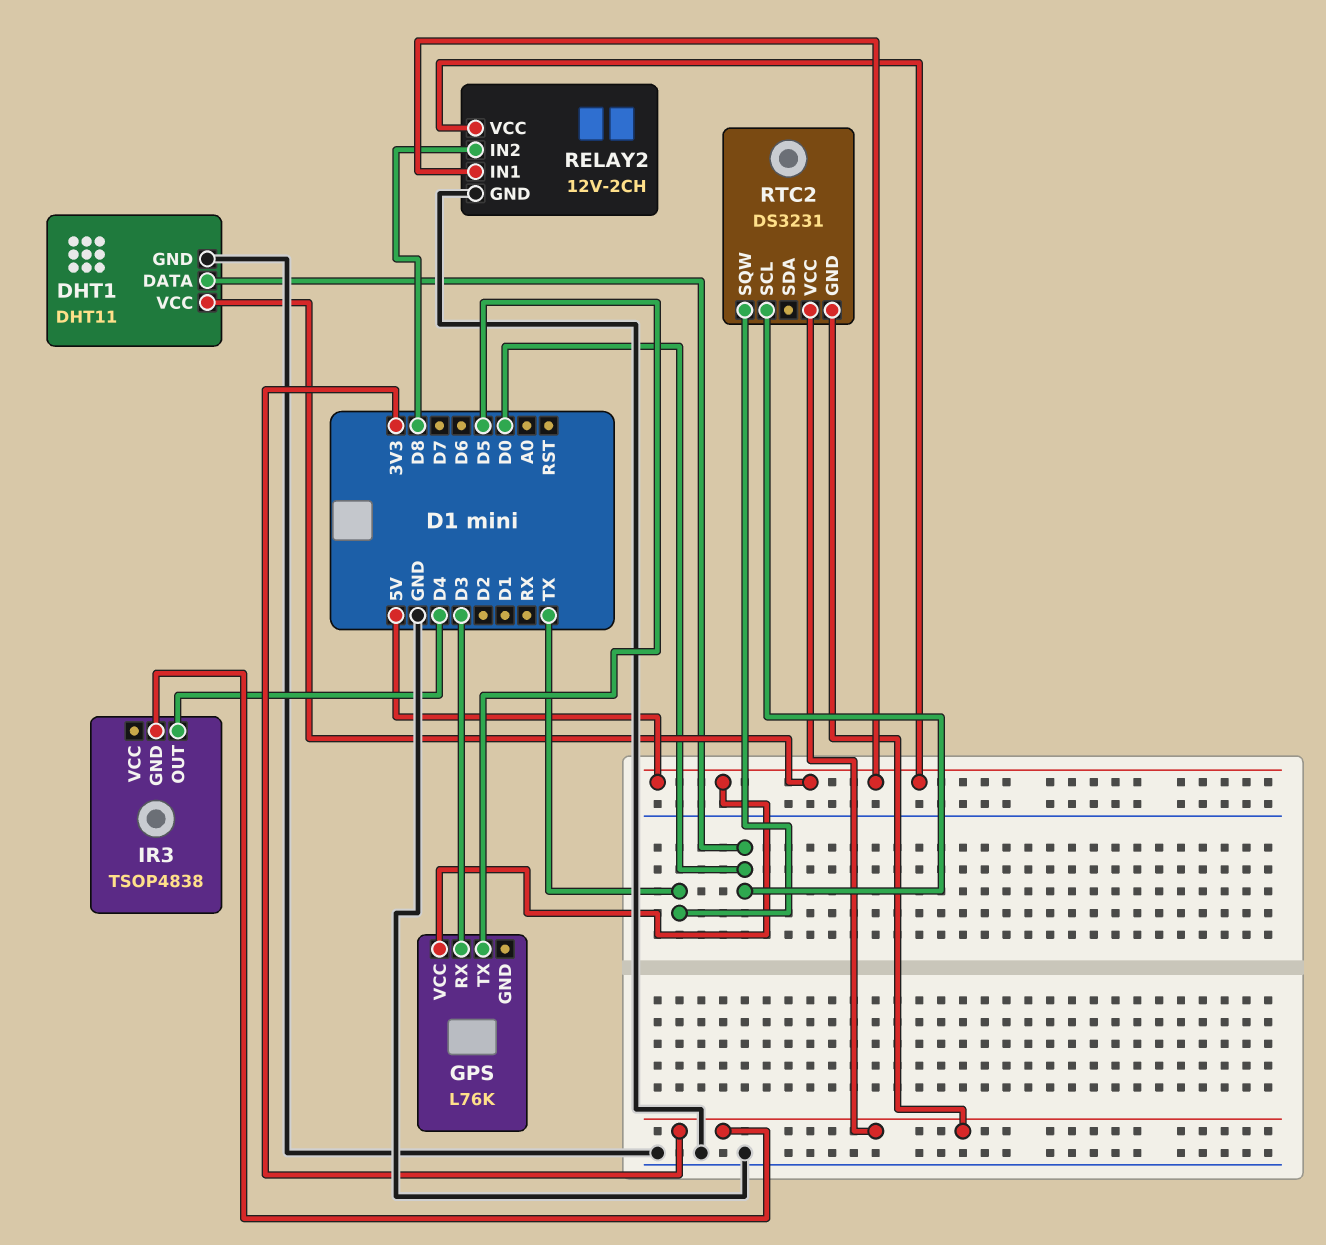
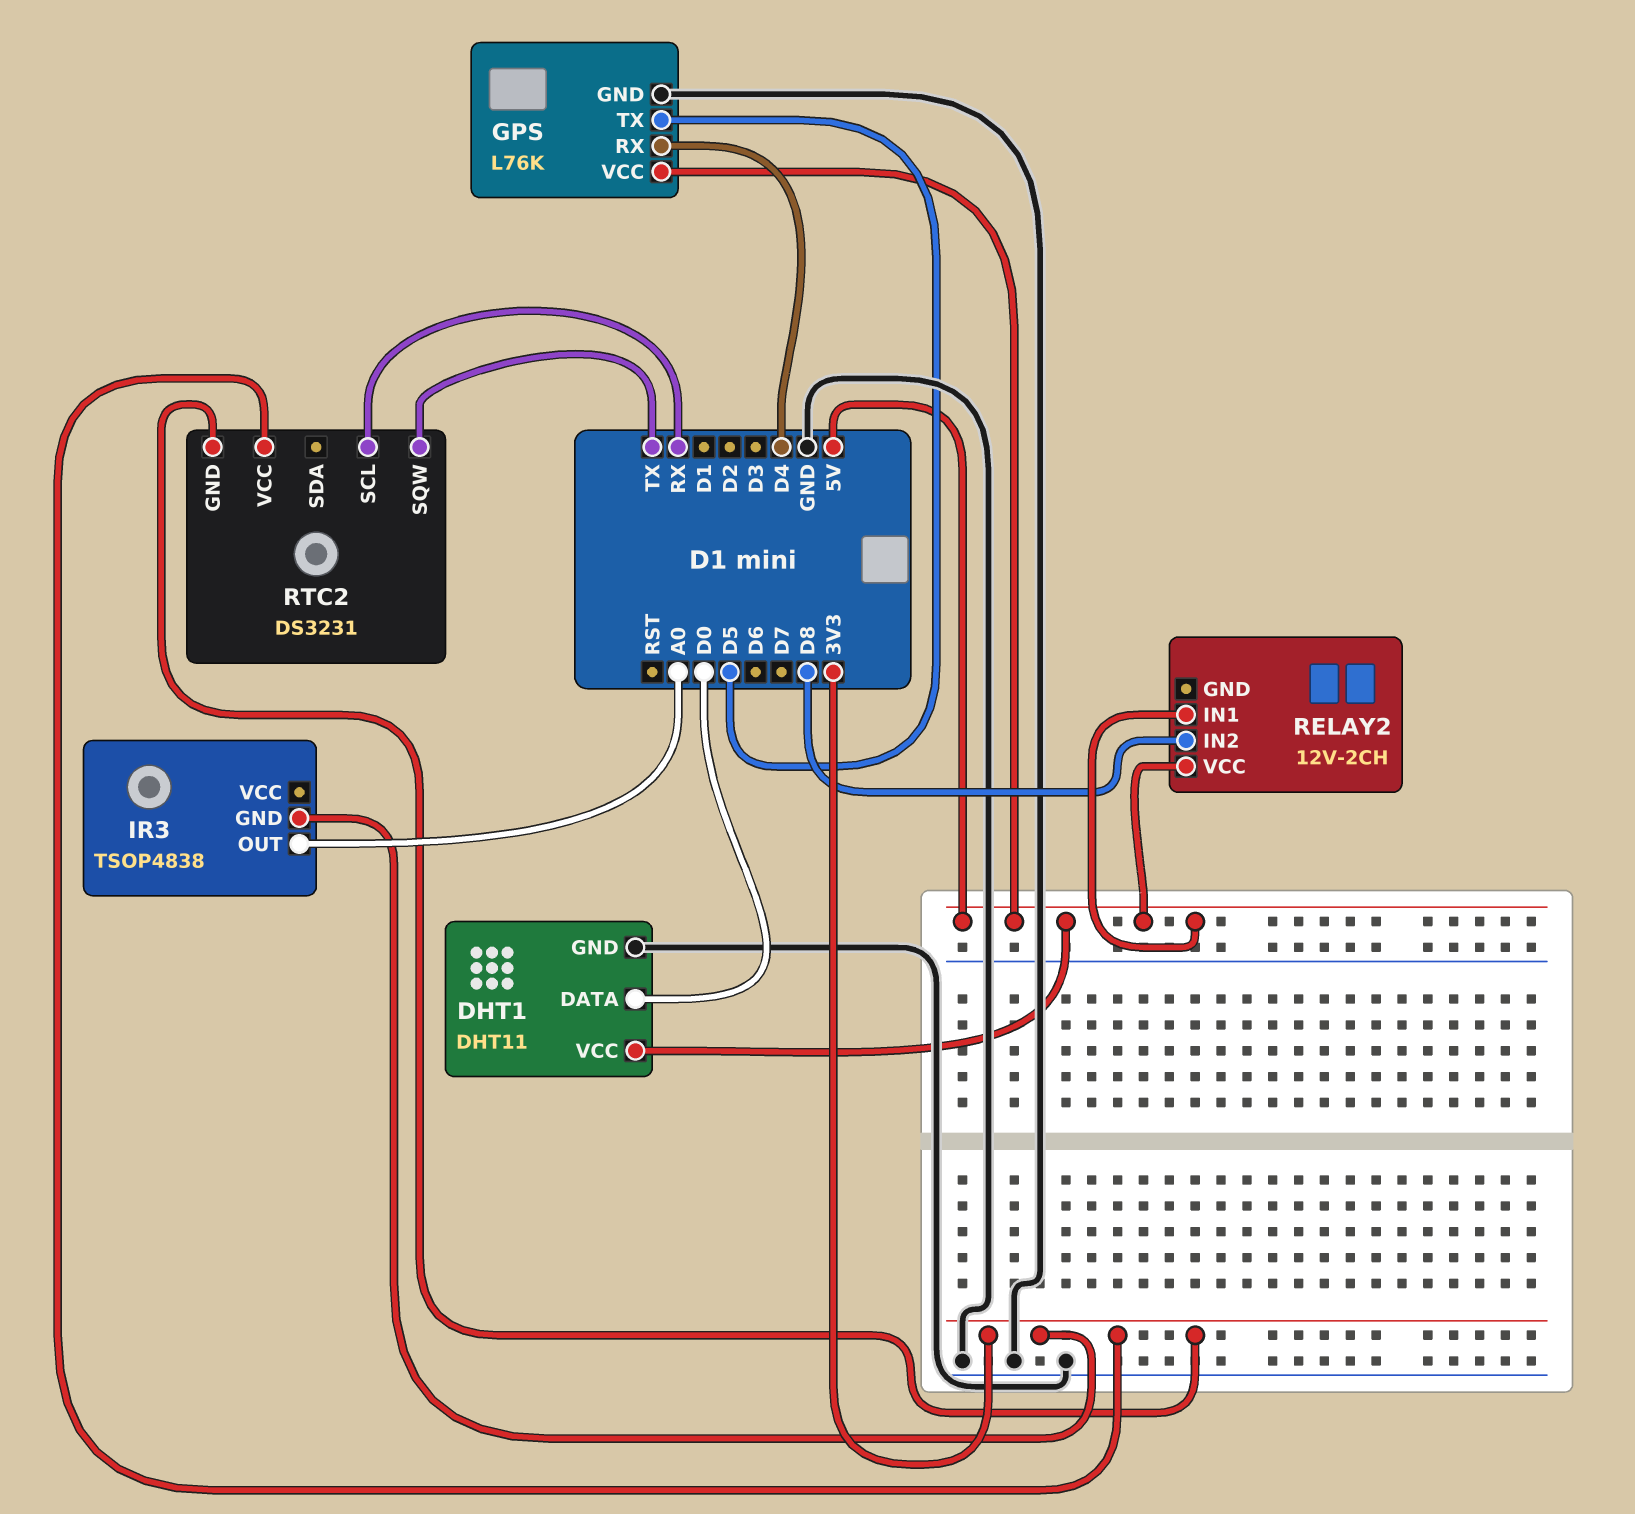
GPS pin GND: none -> GND
GPS pin RX: D3 -> D4
IR3 pin OUT: D4 -> A0
RELAY2 pin GND: GND -> none
RTC2 pin SCL: D0 -> RX

